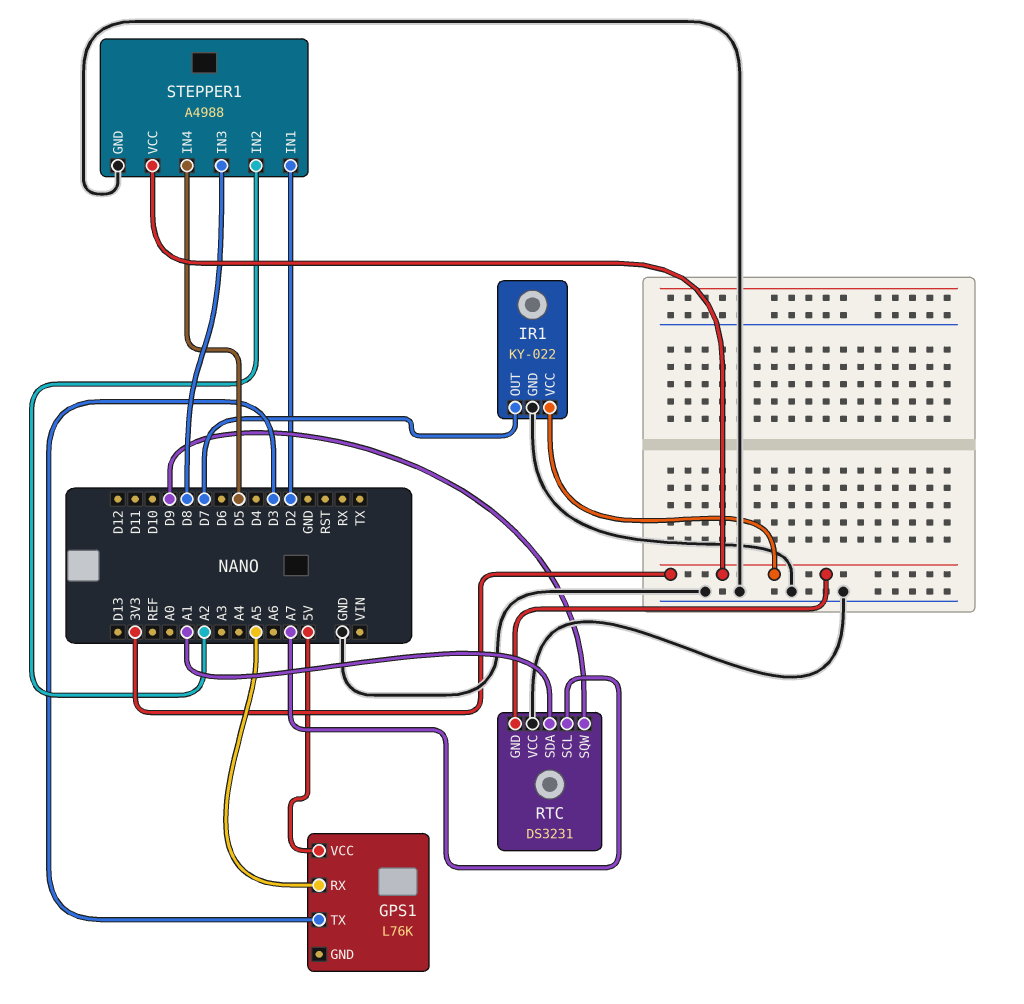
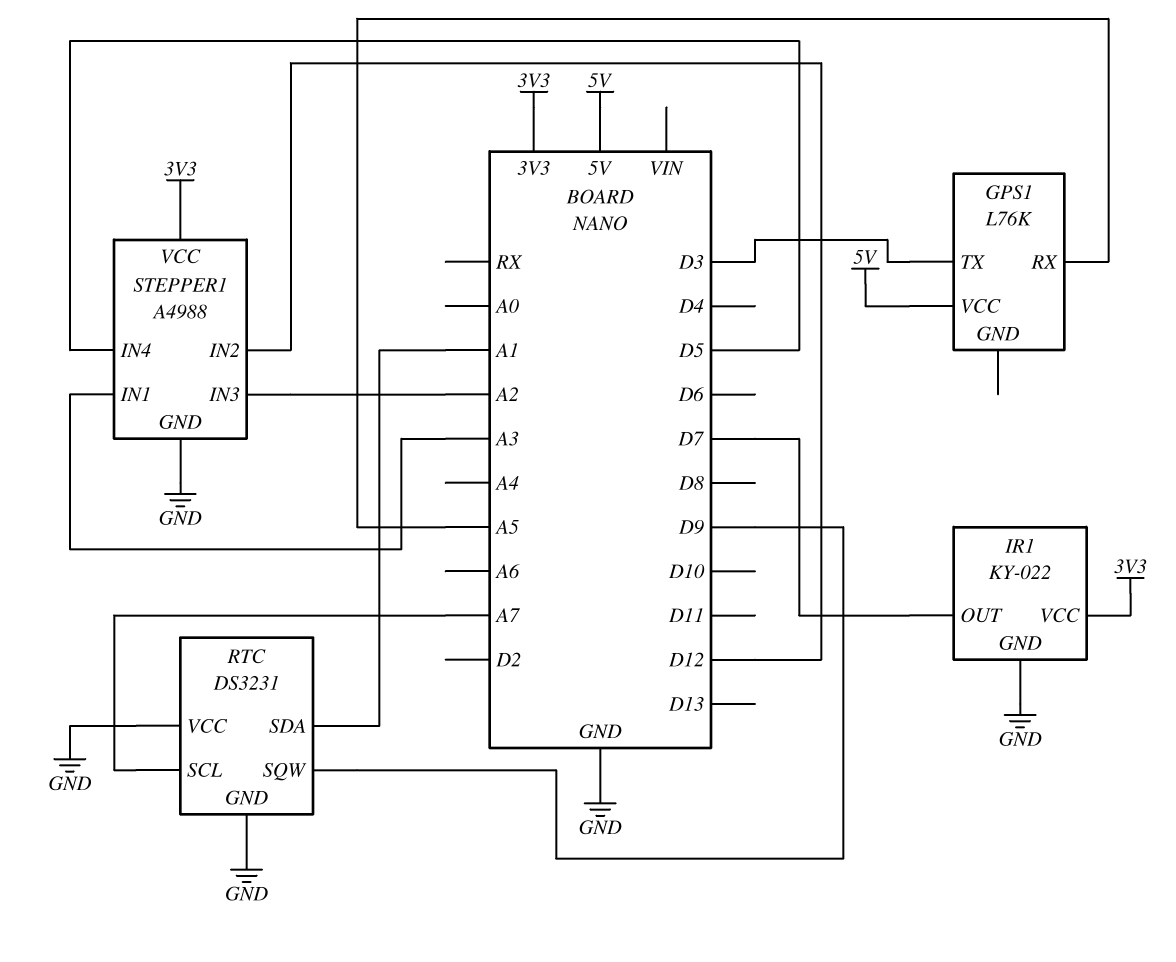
RTC pin GND: 3V3 -> GND
STEPPER1 pin IN1: D2 -> A3
STEPPER1 pin IN2: A2 -> D12
STEPPER1 pin IN3: D8 -> A2

